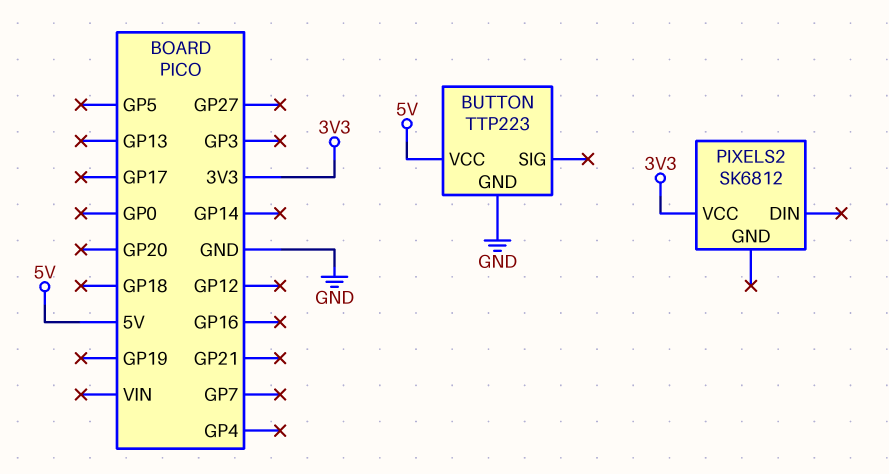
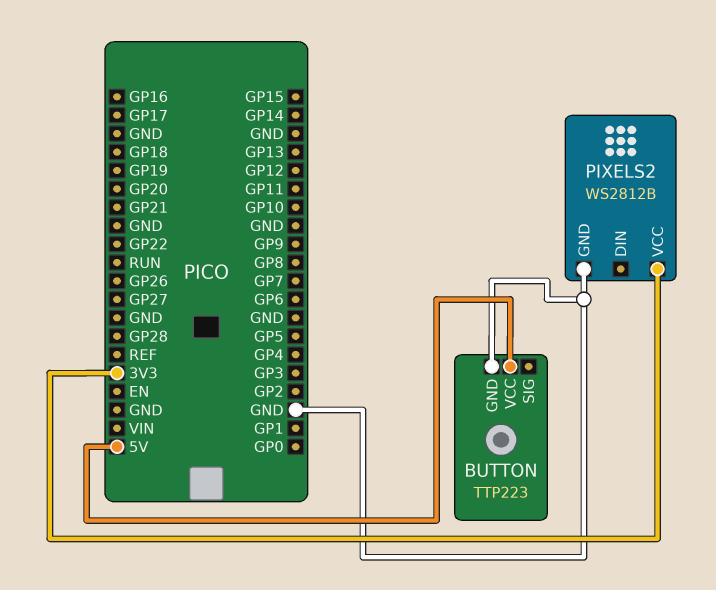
PIXELS2: SK6812 -> WS2812B
PIXELS2 pin GND: none -> GND

